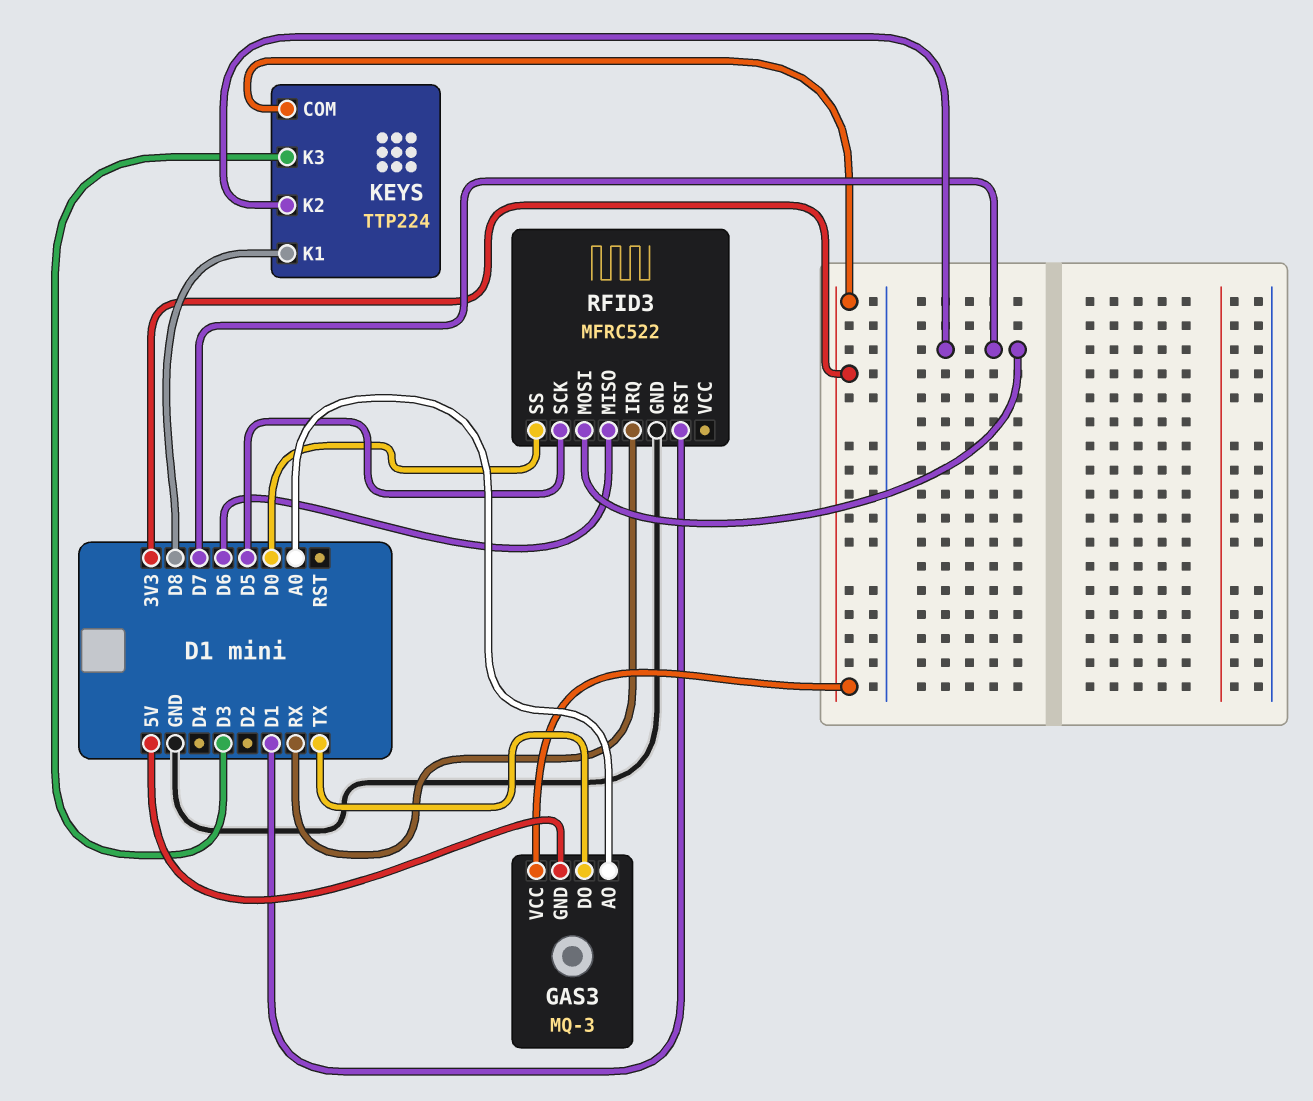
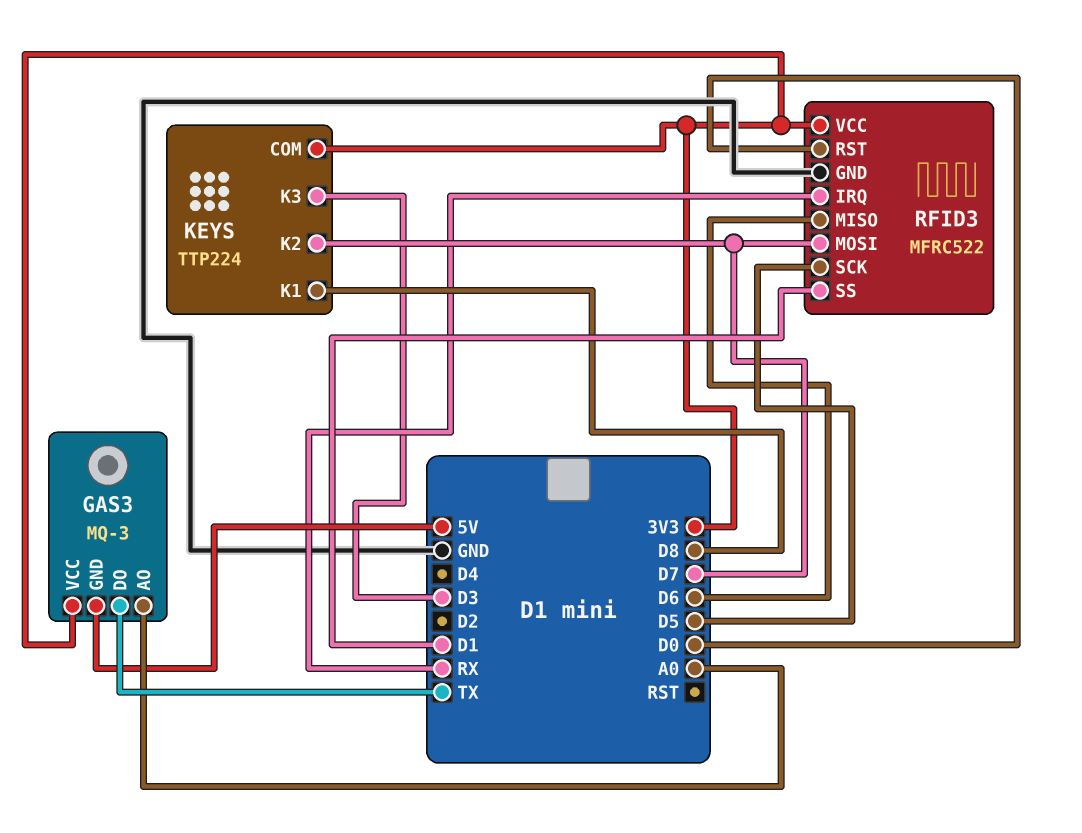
RFID3 pin RST: D1 -> D0
RFID3 pin SS: D0 -> D1
RFID3 pin VCC: none -> 3V3

